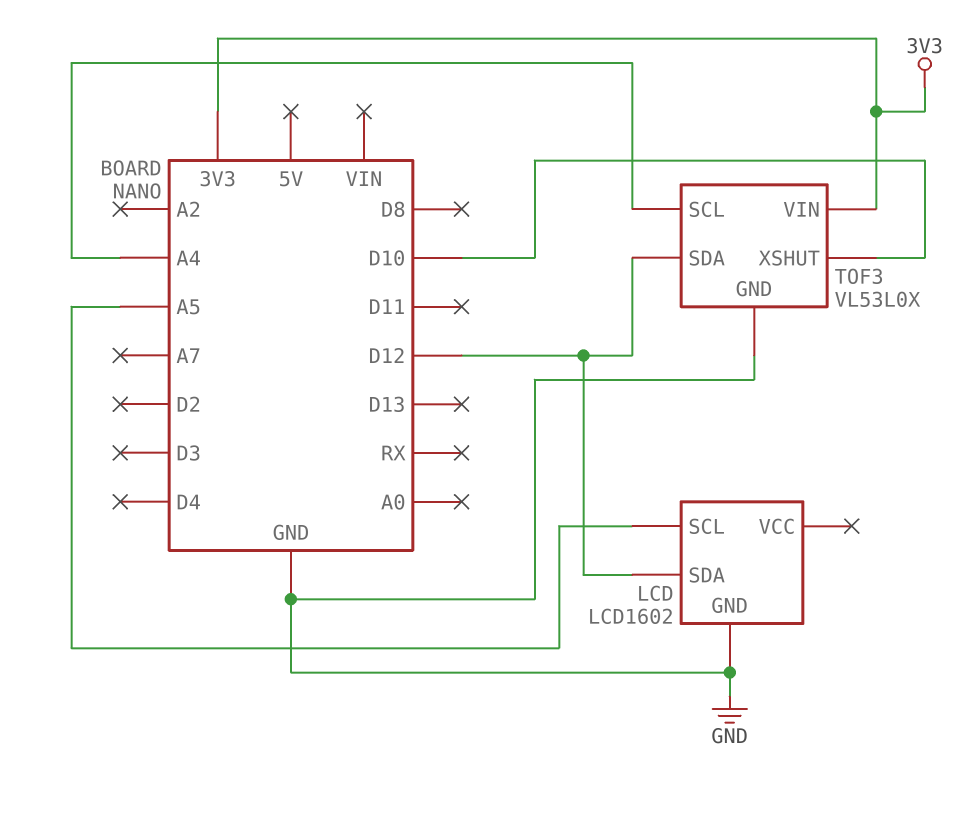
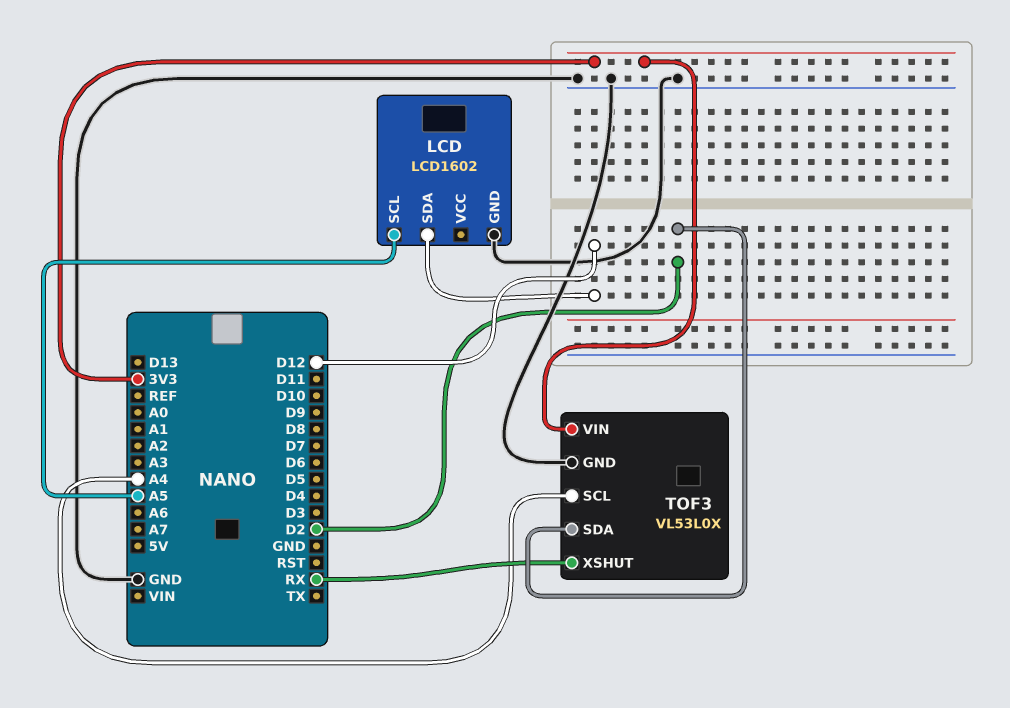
TOF3 pin SDA: D12 -> D2
TOF3 pin XSHUT: D10 -> RX

